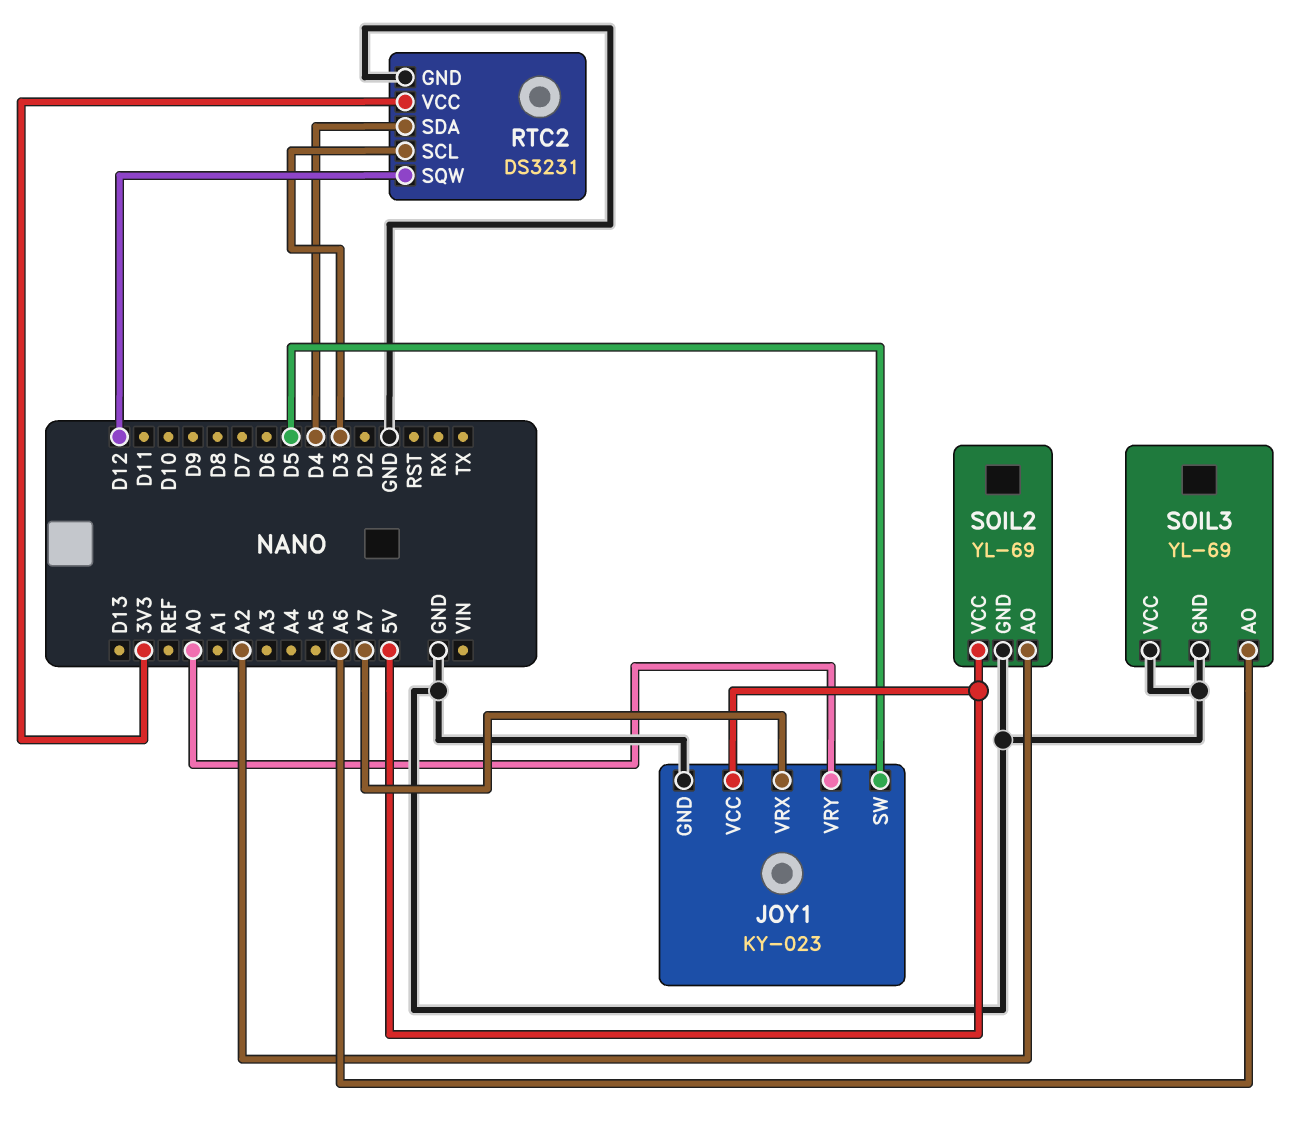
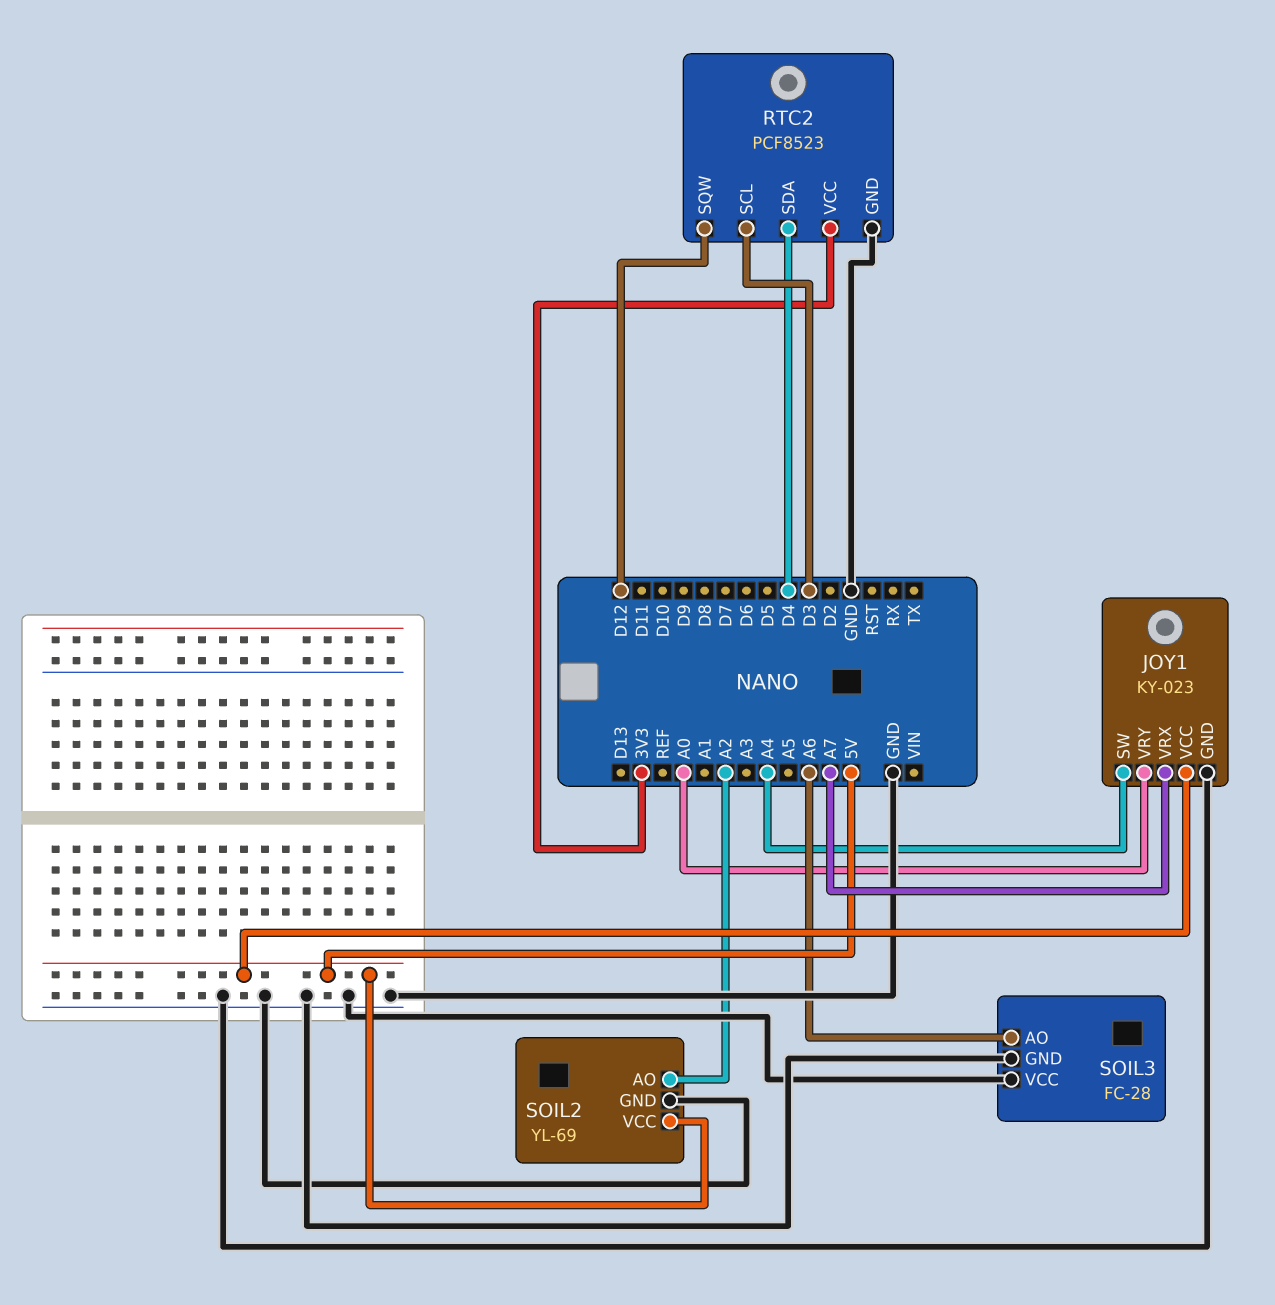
JOY1 pin SW: D5 -> A4
RTC2: DS3231 -> PCF8523
SOIL3: YL-69 -> FC-28

